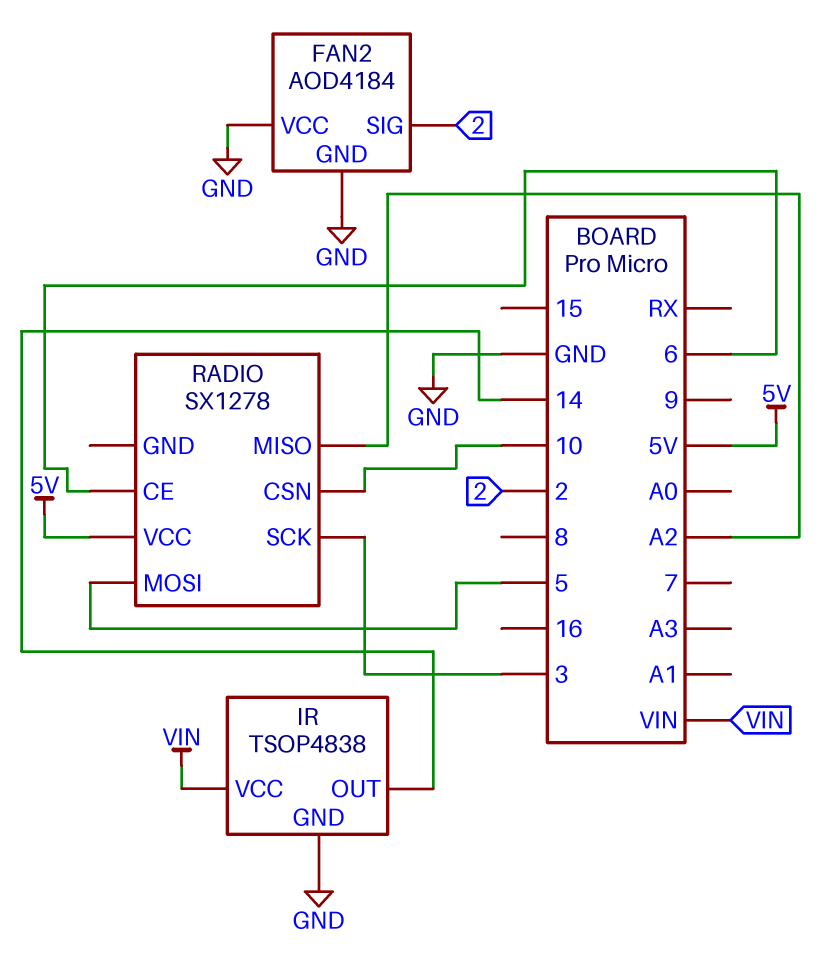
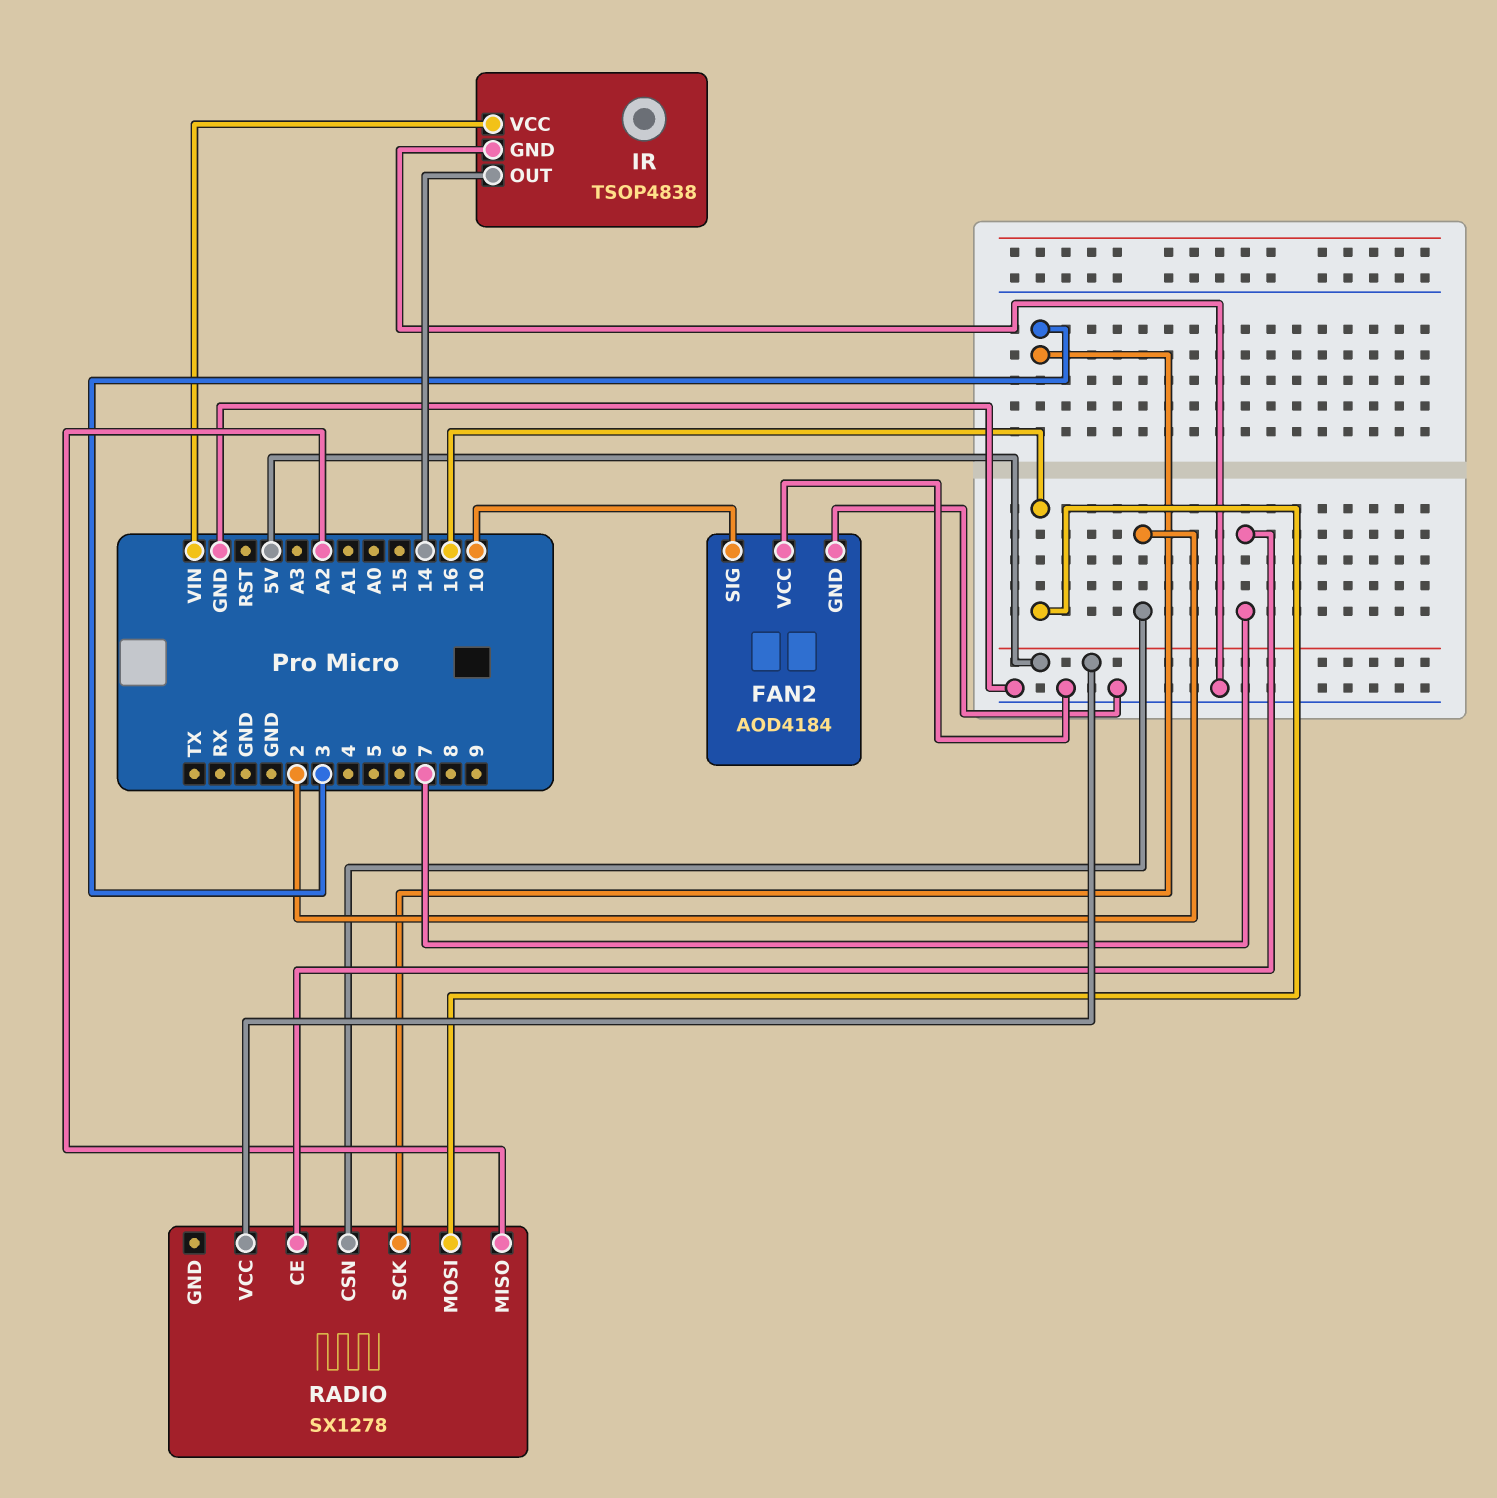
FAN2 pin SIG: 2 -> 10
RADIO pin CE: 6 -> 7
RADIO pin CSN: 10 -> 2
RADIO pin MOSI: 5 -> 16

